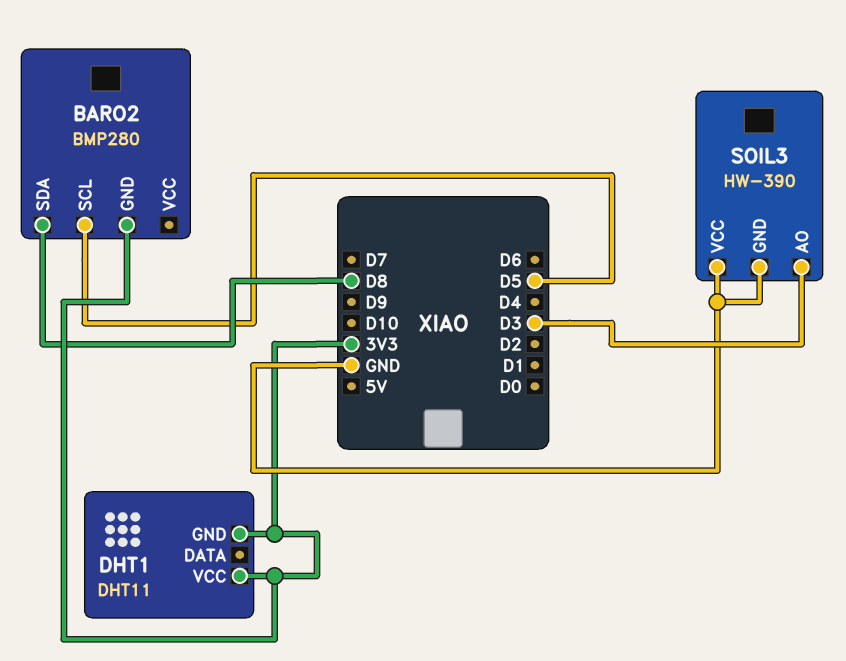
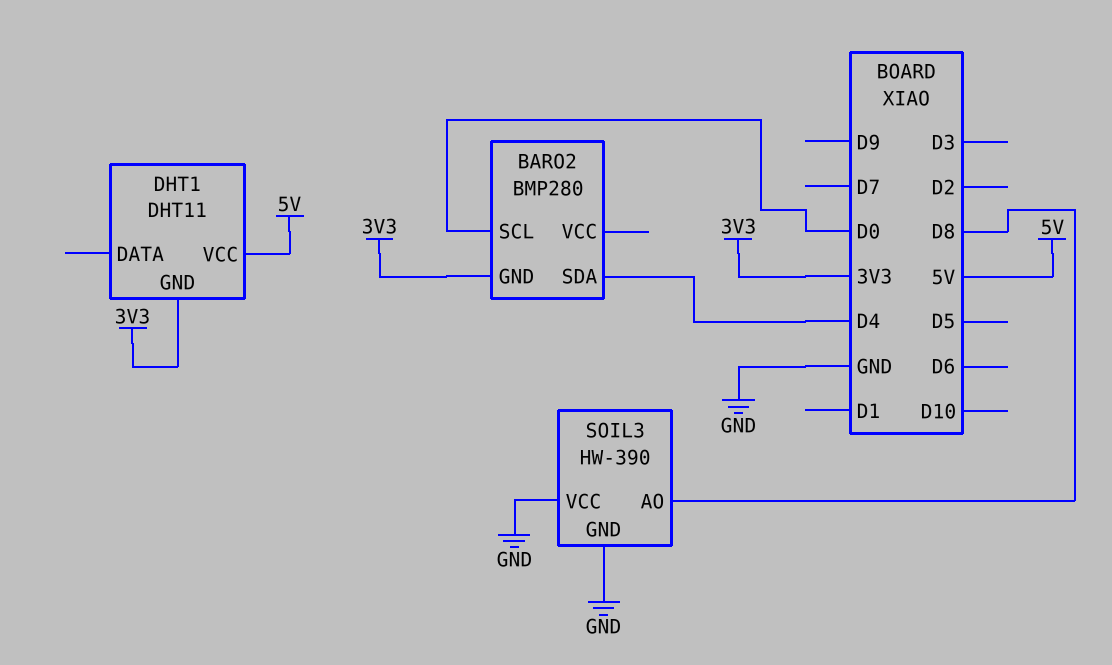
BARO2 pin SCL: D5 -> D0
BARO2 pin SDA: D8 -> D4
DHT1 pin VCC: 3V3 -> 5V
SOIL3 pin AO: D3 -> D8

